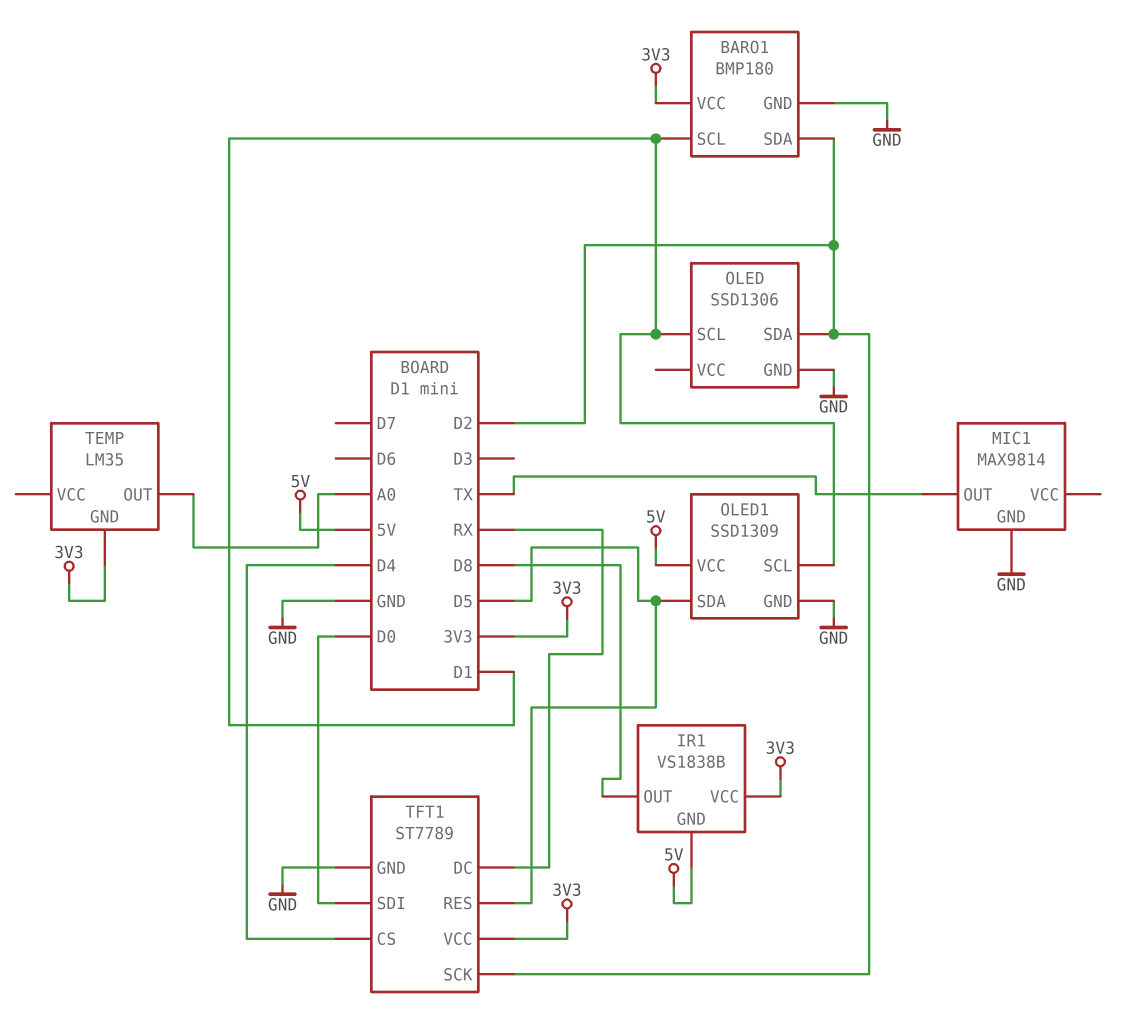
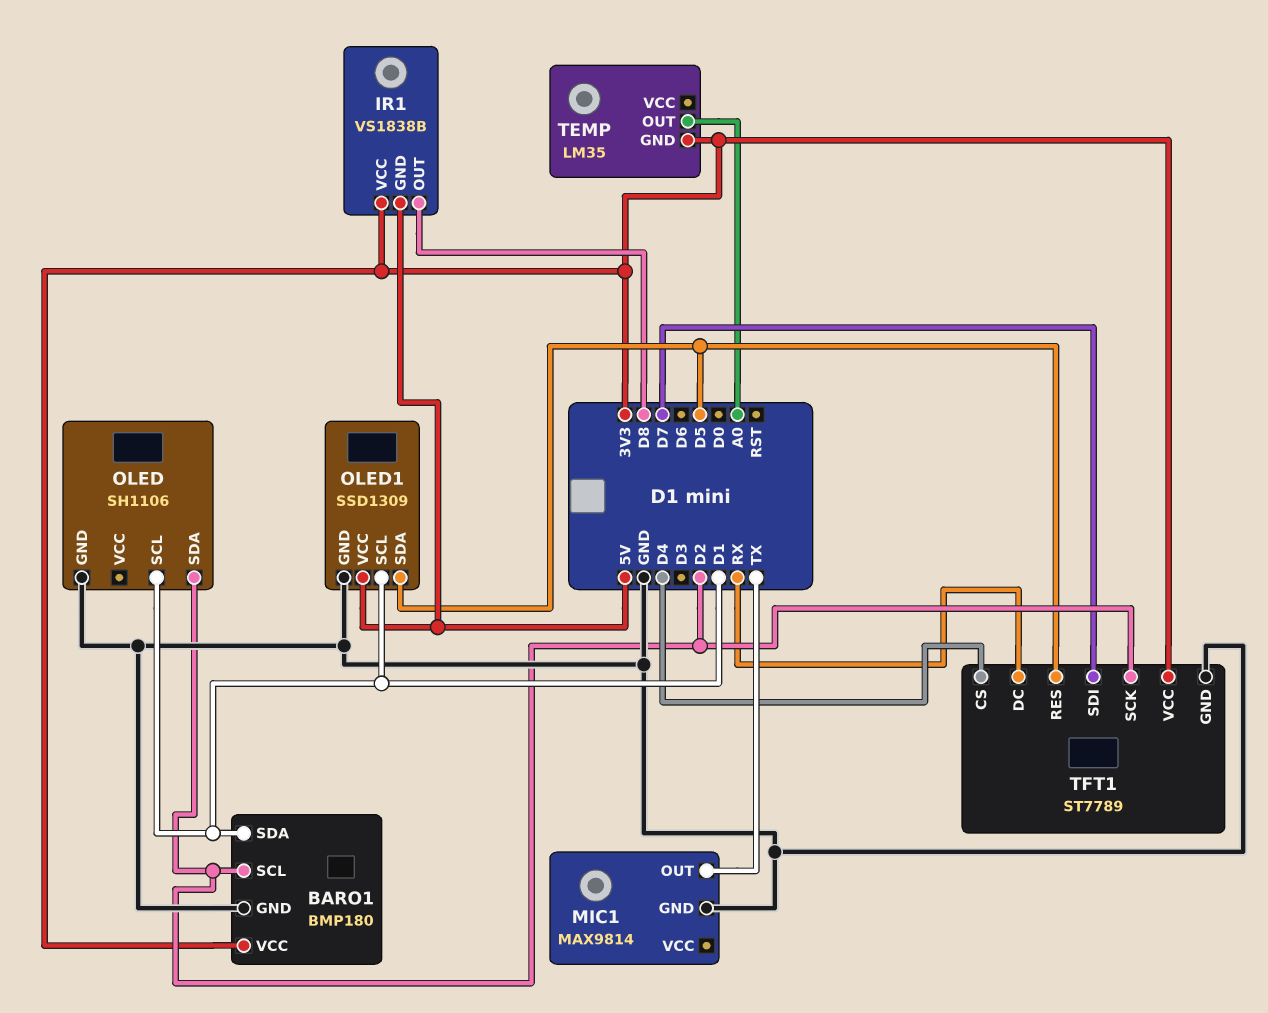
BARO1 pin SCL: D1 -> D2
BARO1 pin SDA: D2 -> D1
OLED: SSD1306 -> SH1106
TFT1 pin SDI: D0 -> D7

